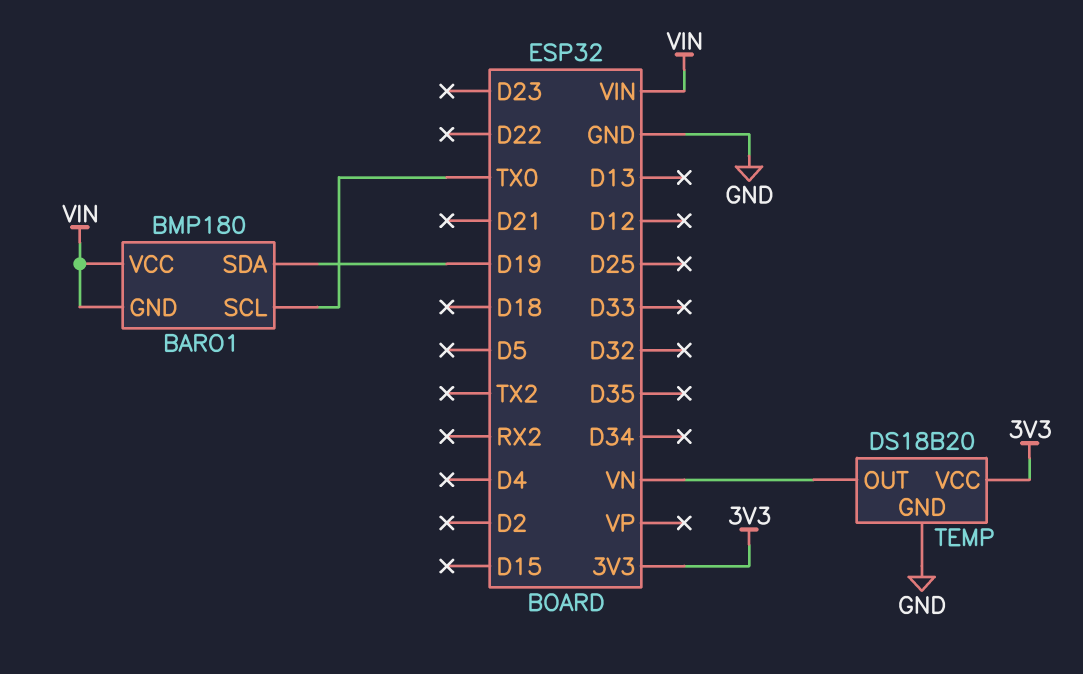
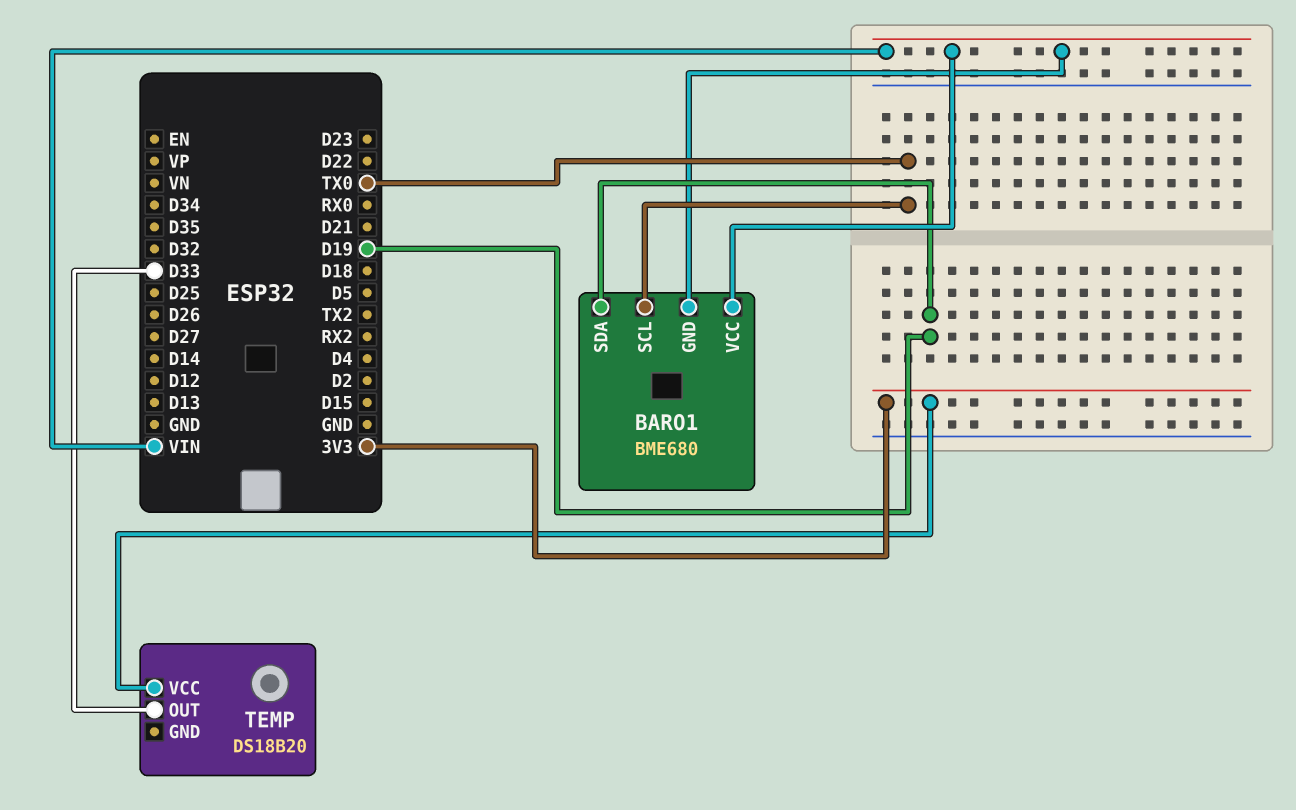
BARO1: BMP180 -> BME680
TEMP pin GND: GND -> none
TEMP pin OUT: VN -> D33

